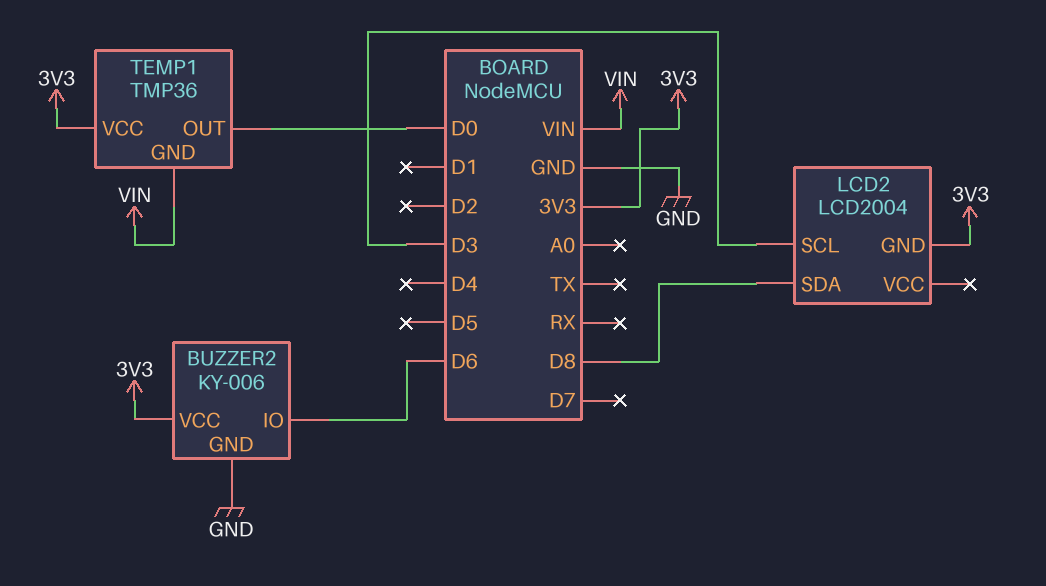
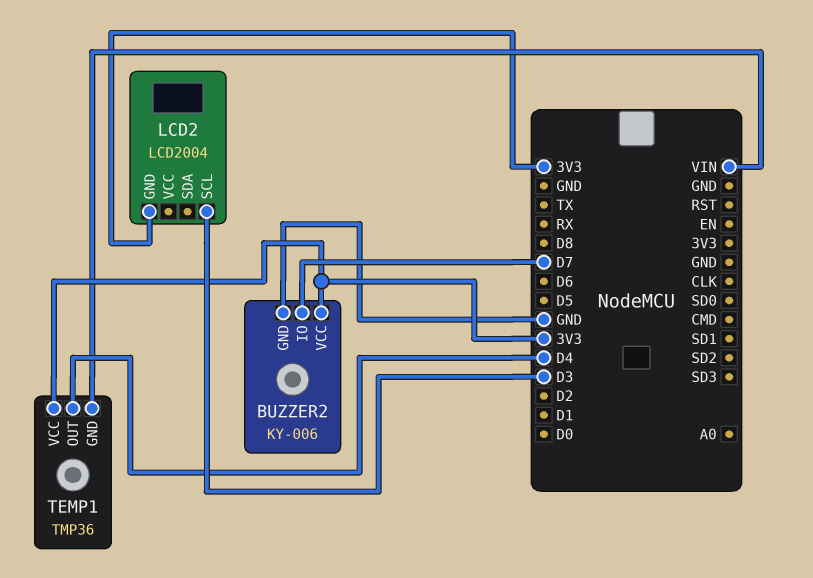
BUZZER2 pin IO: D6 -> D7
LCD2 pin SDA: D8 -> none
TEMP1 pin OUT: D0 -> D4

